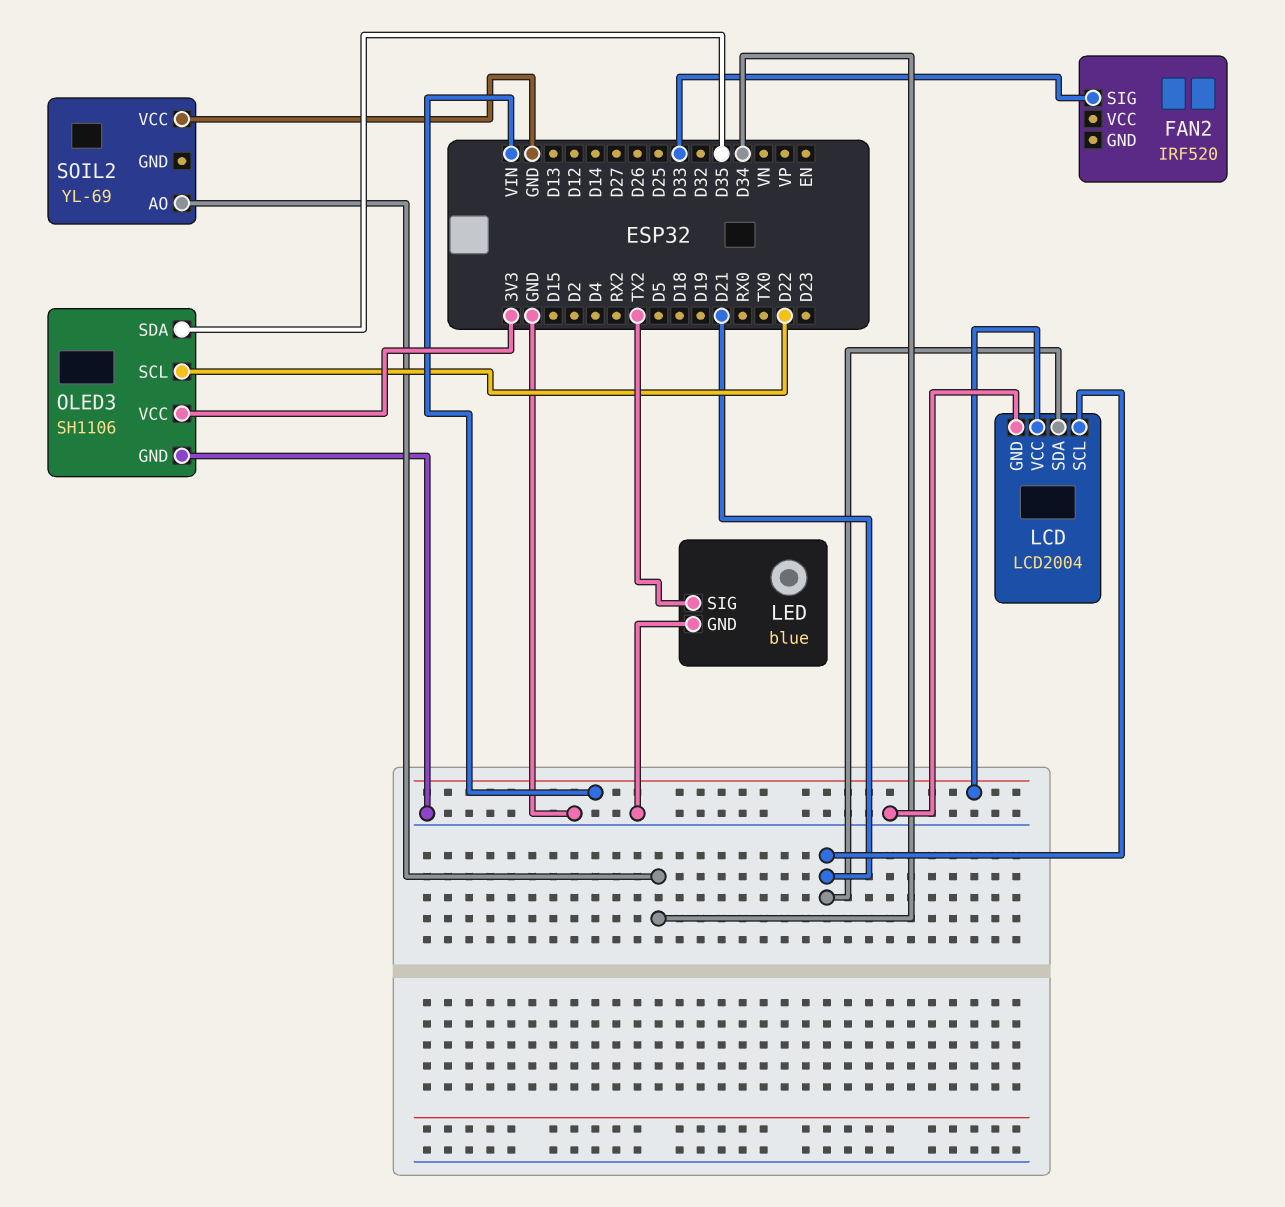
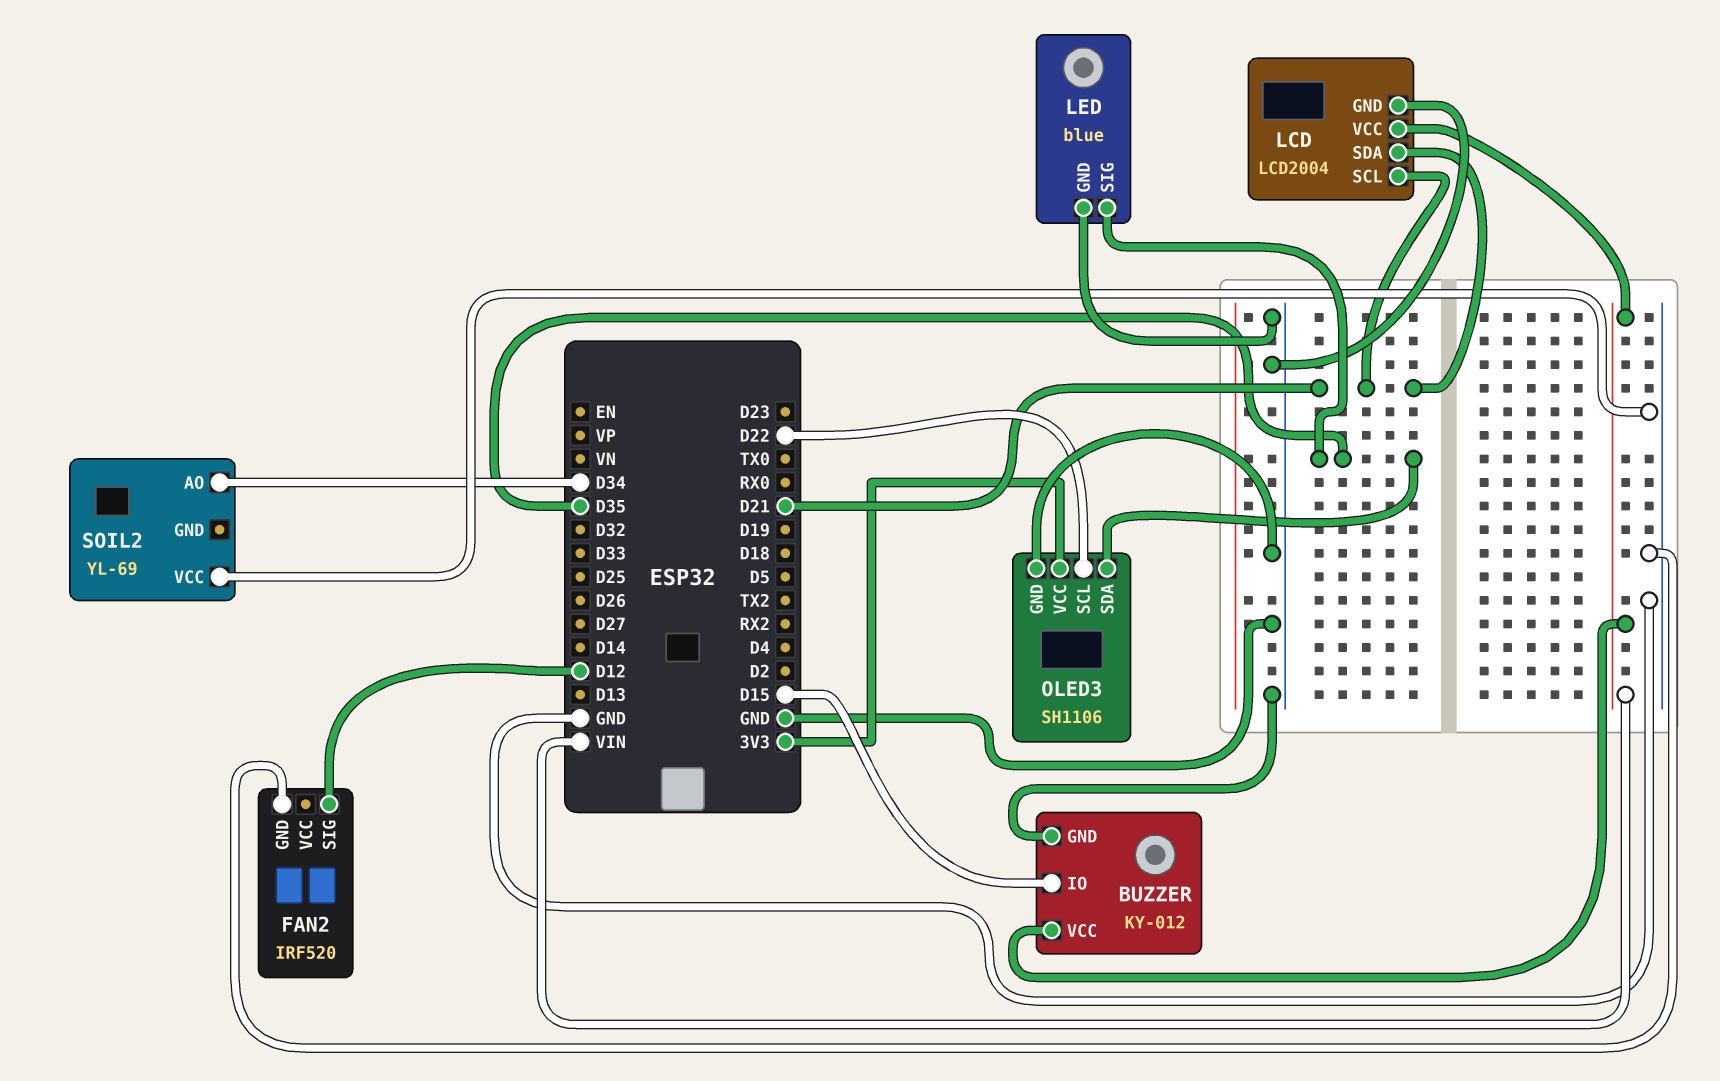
BUZZER: none -> KY-012
BUZZER pin GND: none -> GND
BUZZER pin IO: none -> D15
BUZZER pin VCC: none -> VIN
FAN2 pin GND: none -> GND
FAN2 pin SIG: D33 -> D12
LED pin SIG: TX2 -> D35

